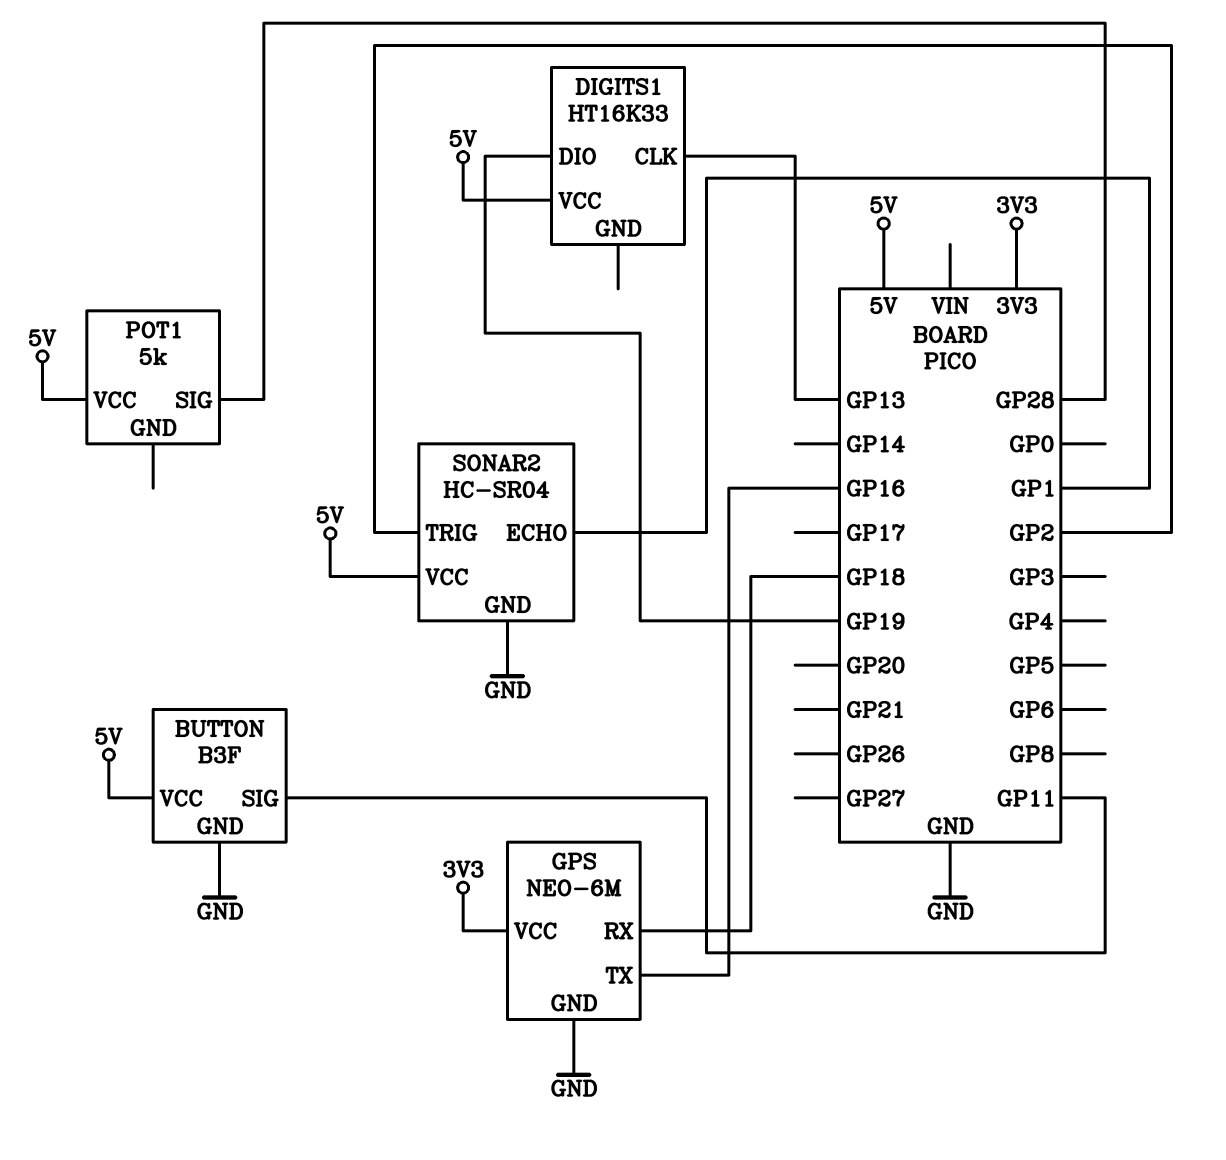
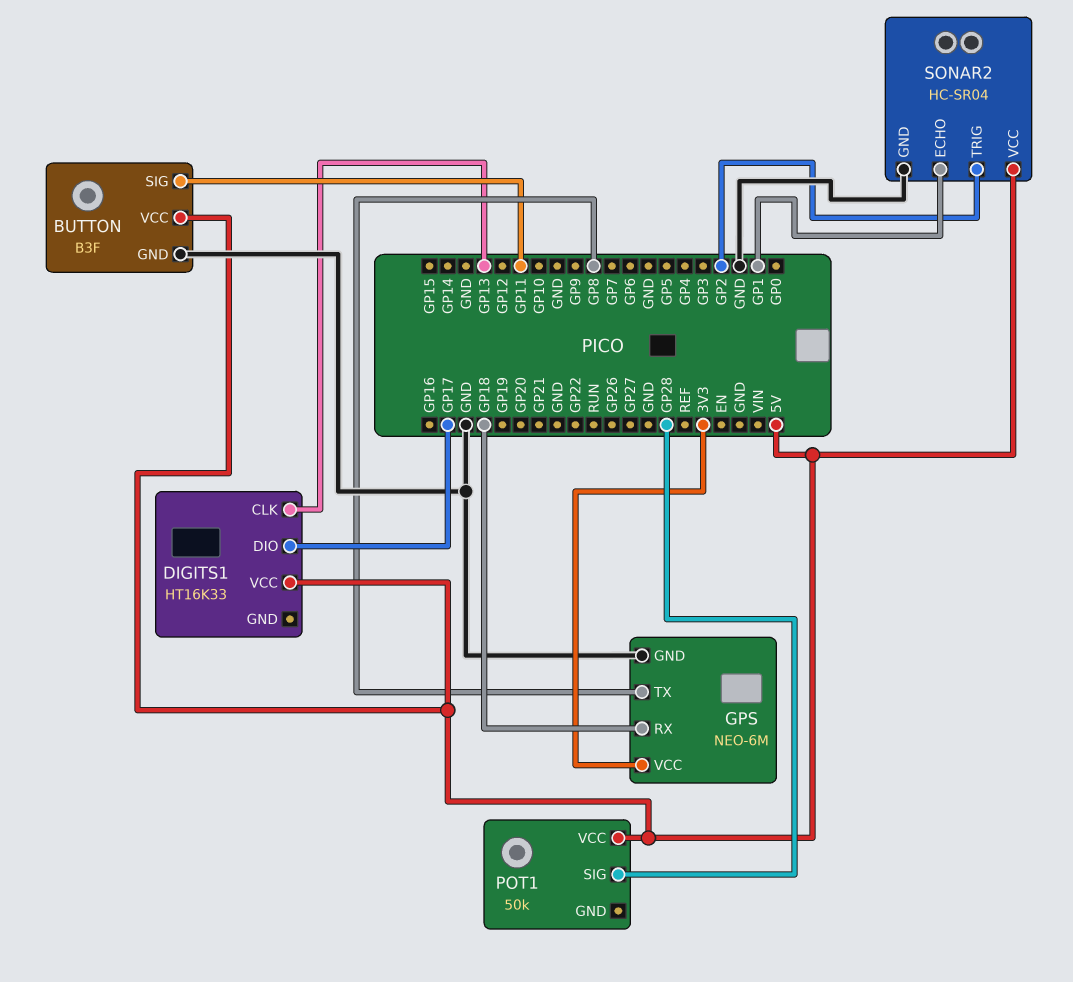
DIGITS1 pin DIO: GP19 -> GP17
GPS pin TX: GP16 -> GP8
POT1: 5k -> 50k

